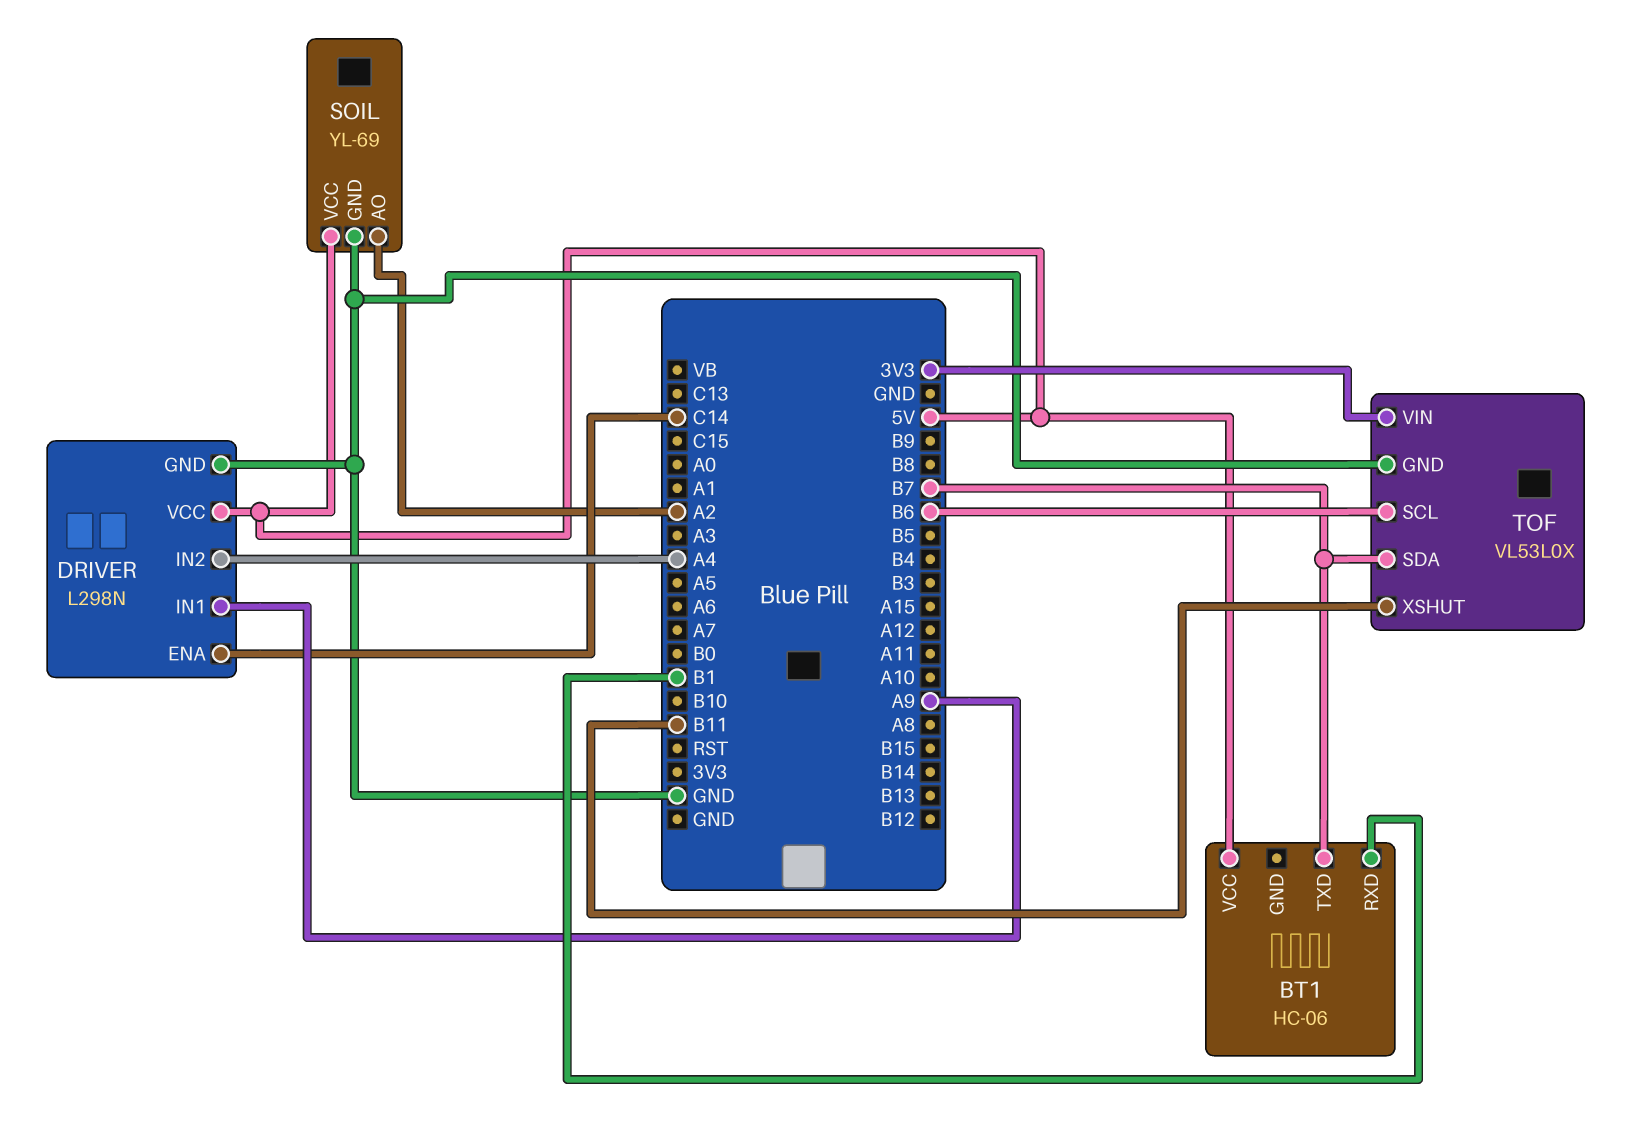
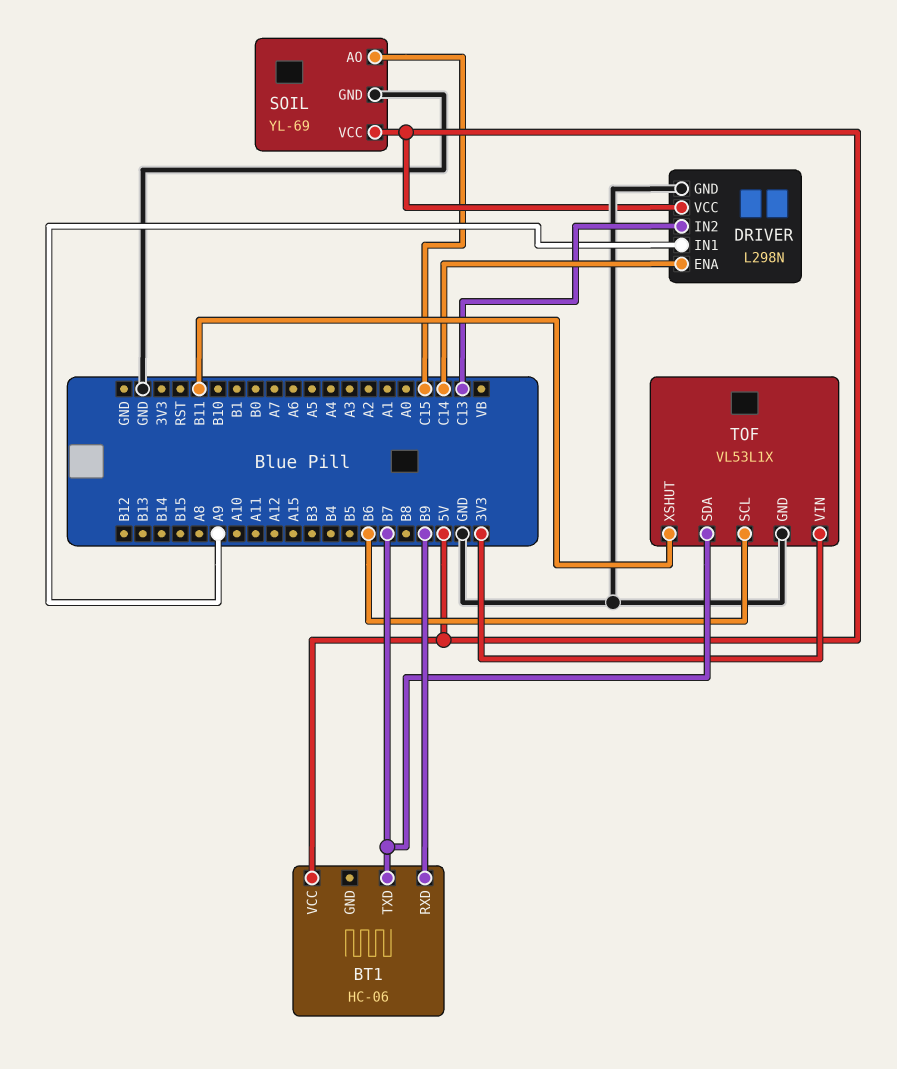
BT1 pin RXD: B1 -> B9
DRIVER pin IN2: A4 -> C13
SOIL pin AO: A2 -> C15
TOF: VL53L0X -> VL53L1X

